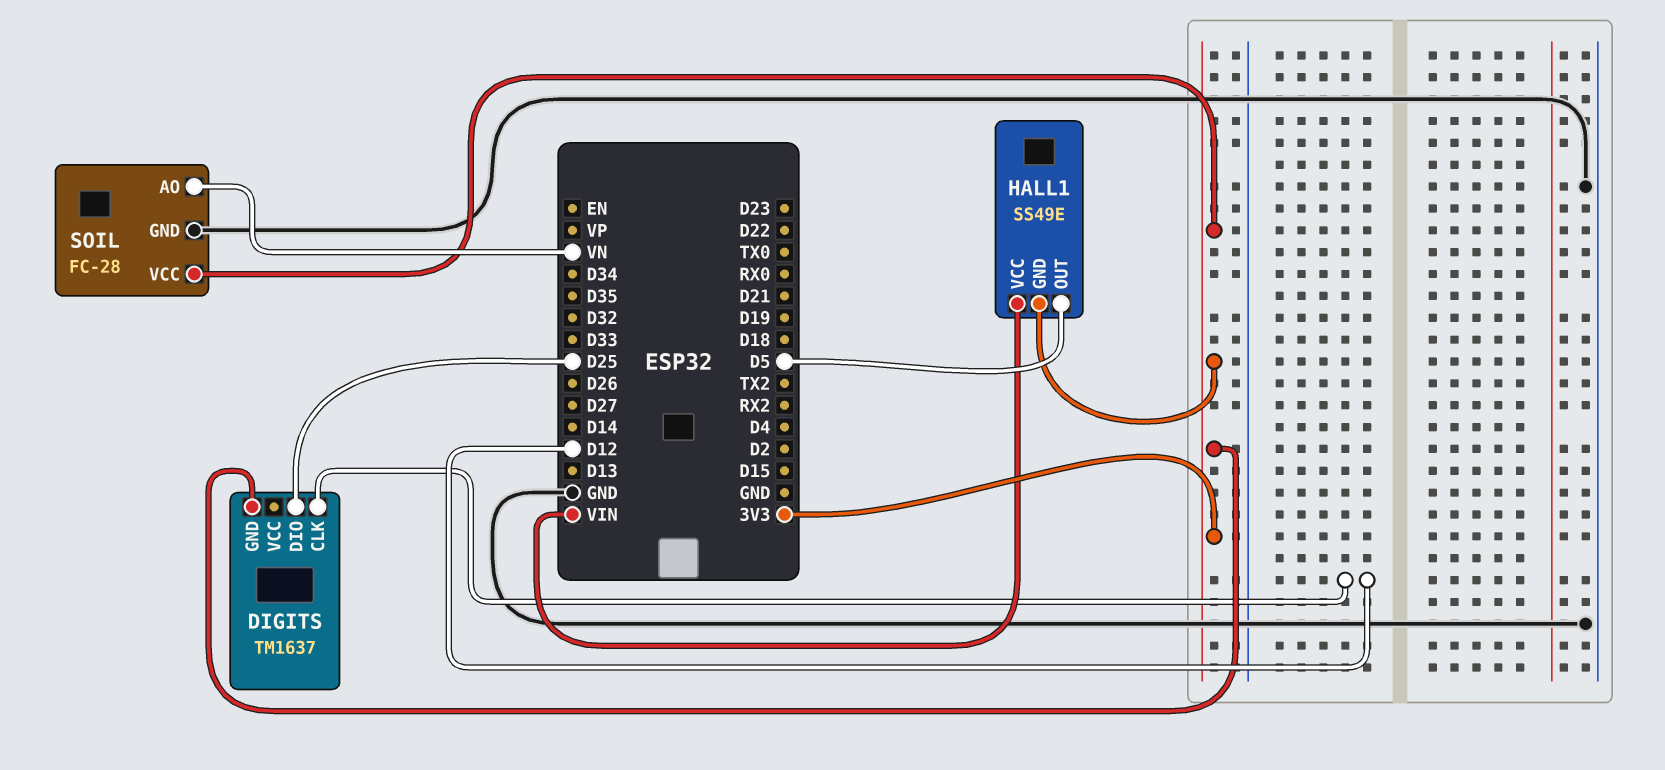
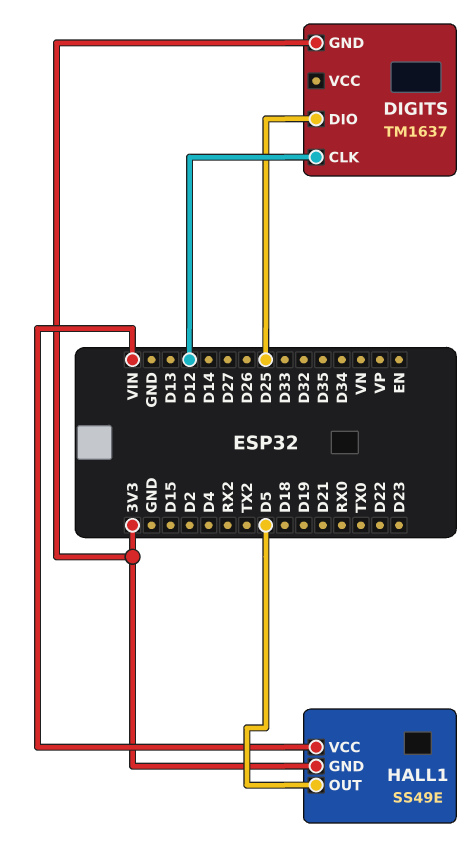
SOIL: FC-28 -> none
SOIL pin AO: VN -> none
SOIL pin GND: GND -> none
SOIL pin VCC: 3V3 -> none

